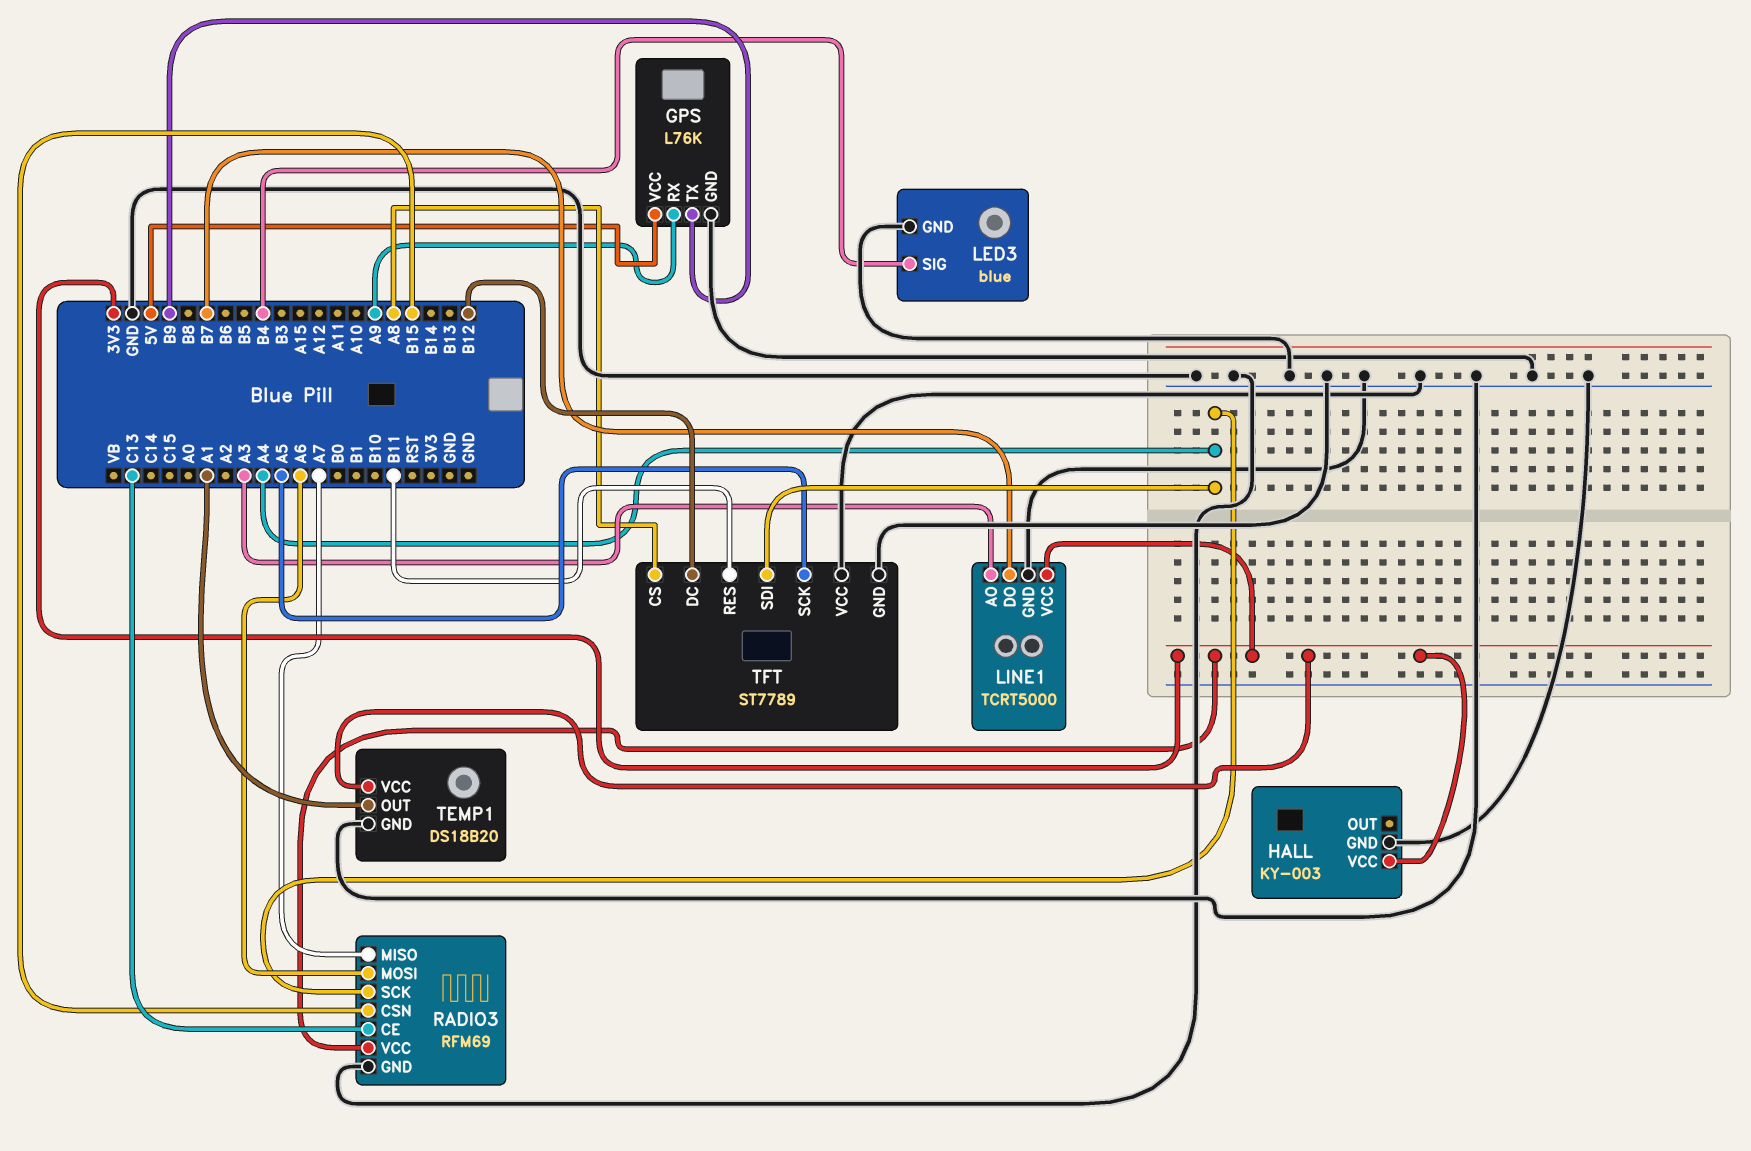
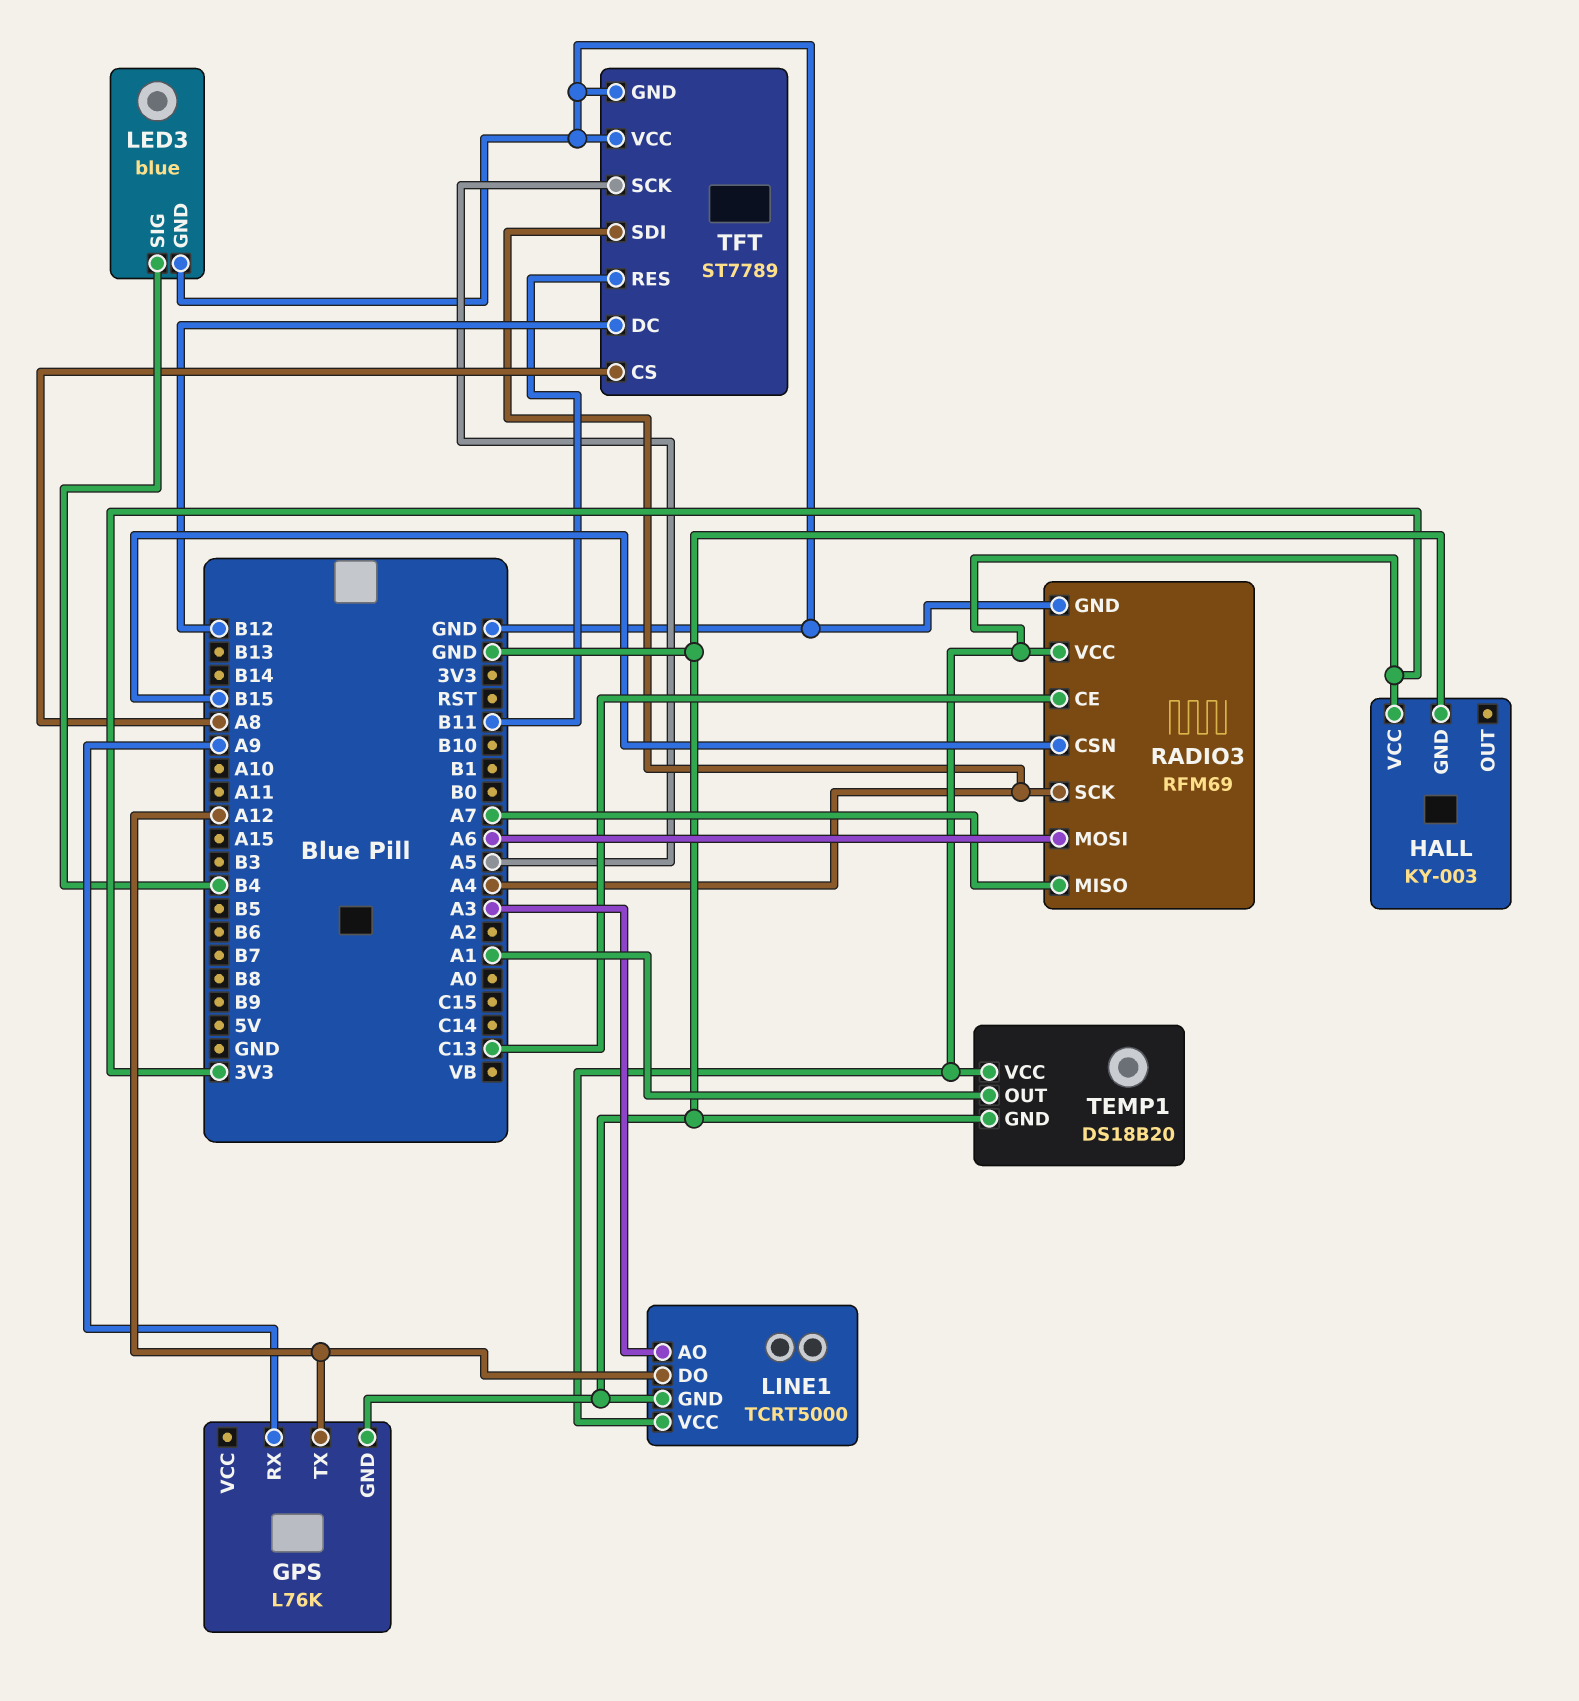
GPS pin TX: B9 -> A12
GPS pin VCC: 5V -> none
LINE1 pin DO: B7 -> A12

